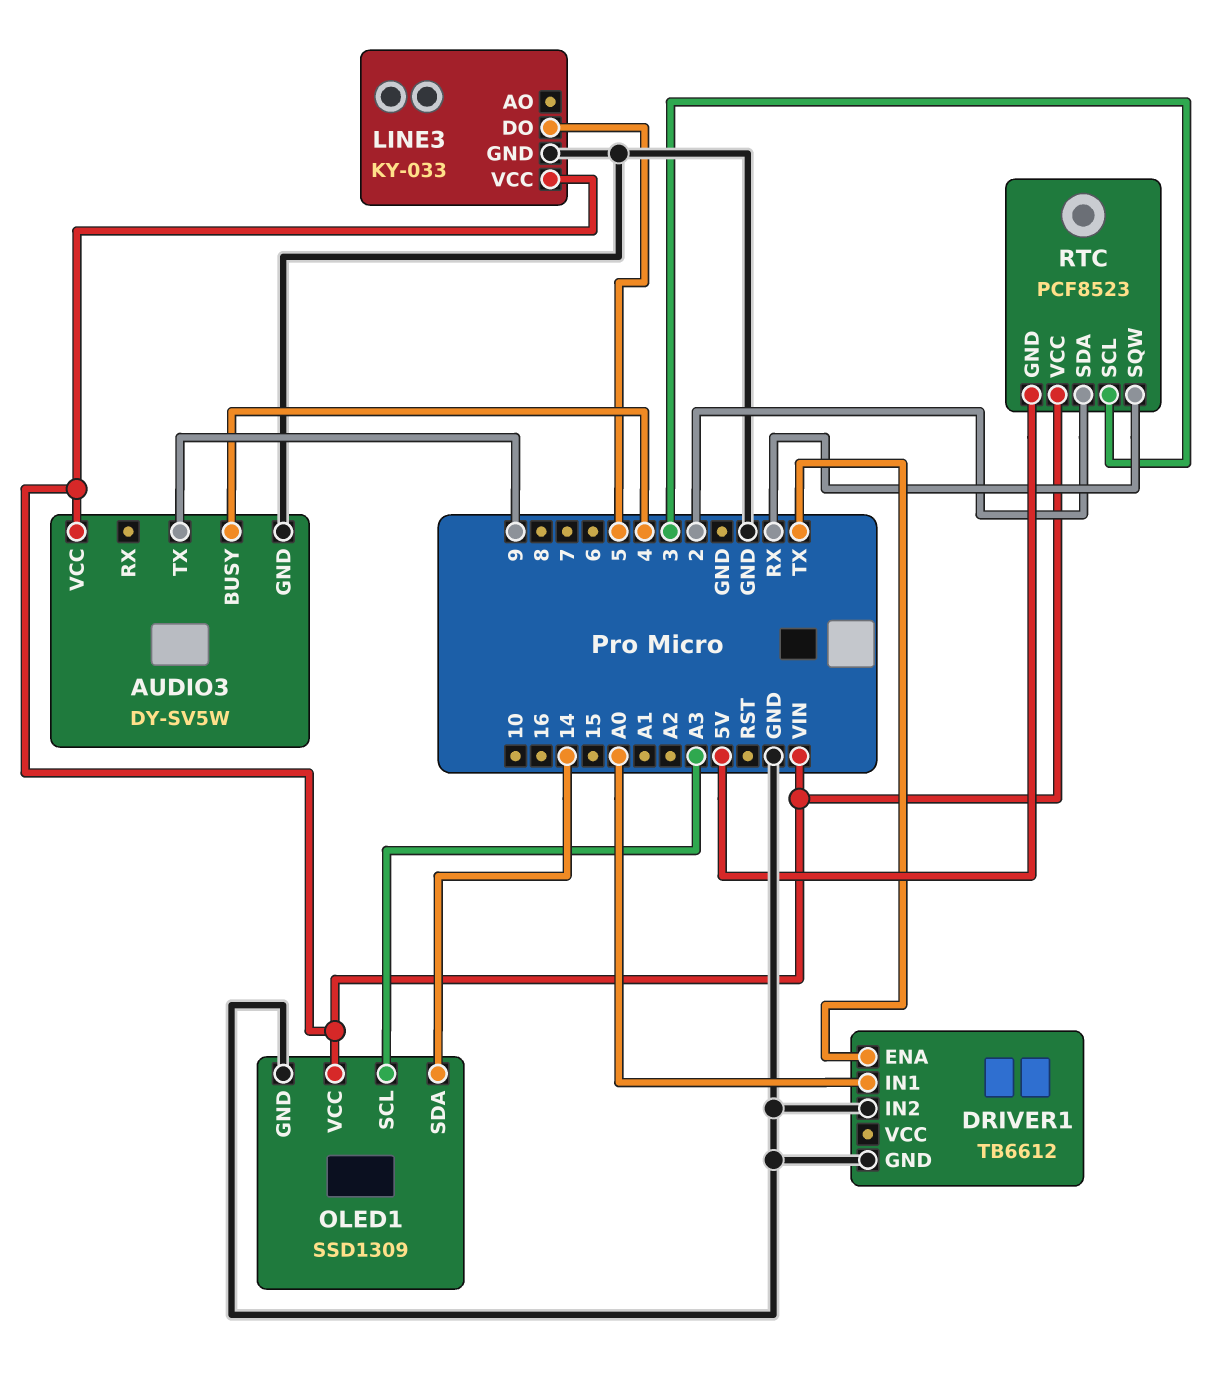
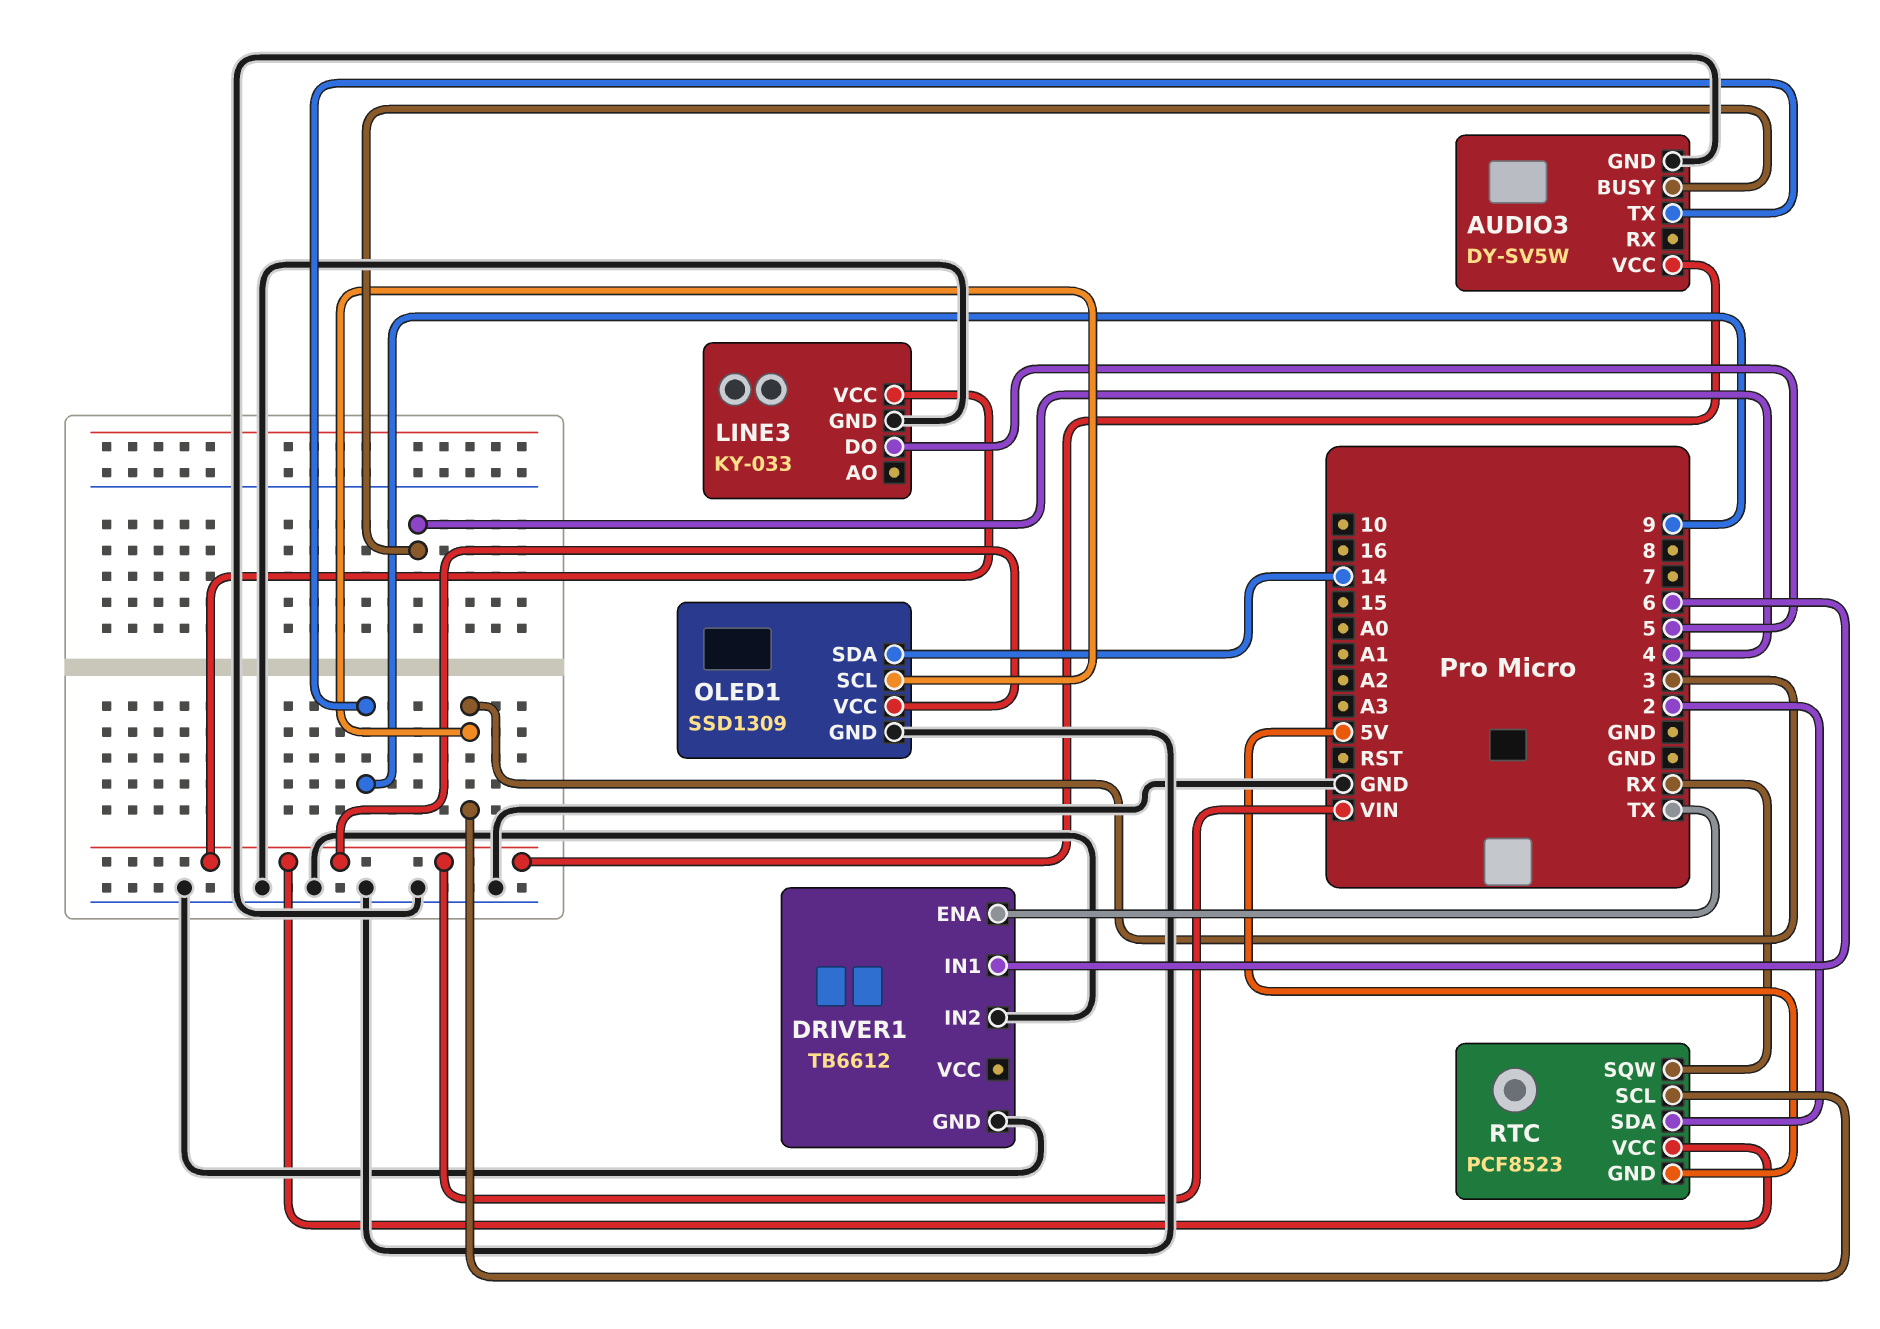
DRIVER1 pin IN1: A0 -> 6
OLED1 pin SCL: A3 -> 3

